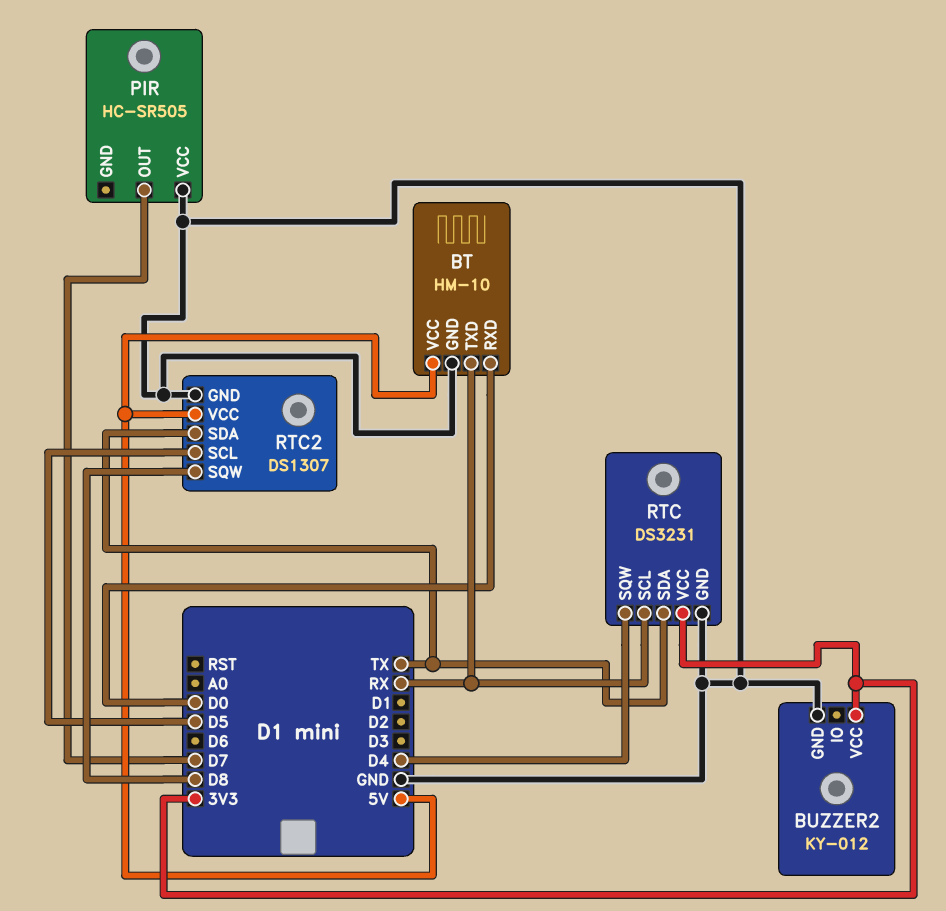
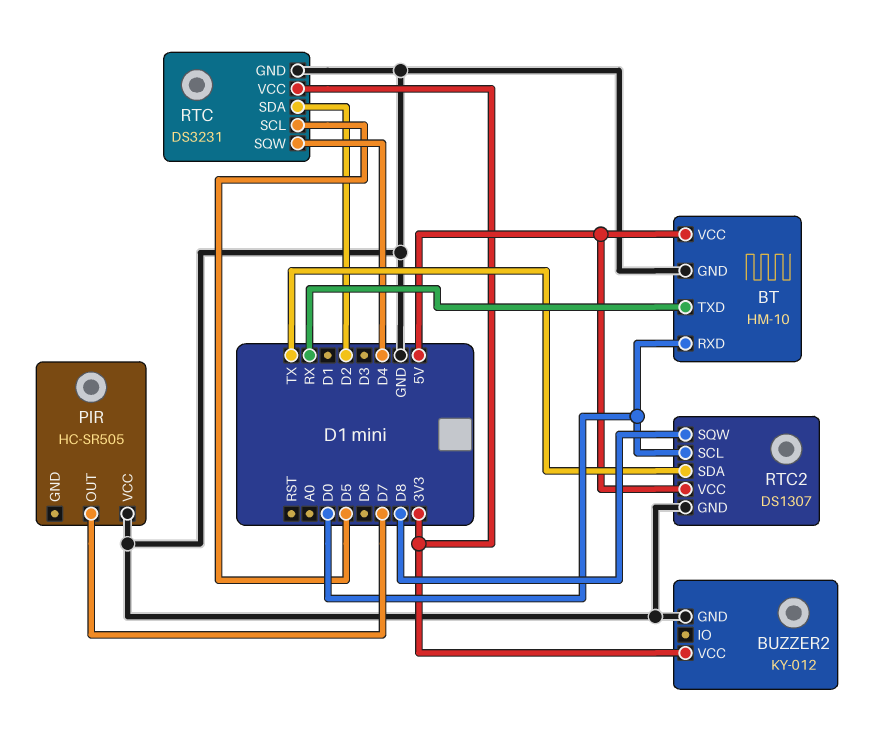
RTC pin SCL: RX -> D5
RTC pin SDA: TX -> D2
RTC2 pin SCL: D5 -> D0

